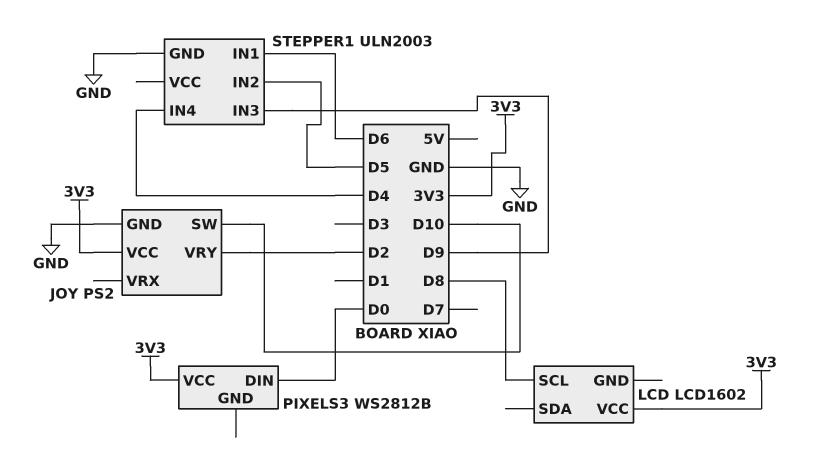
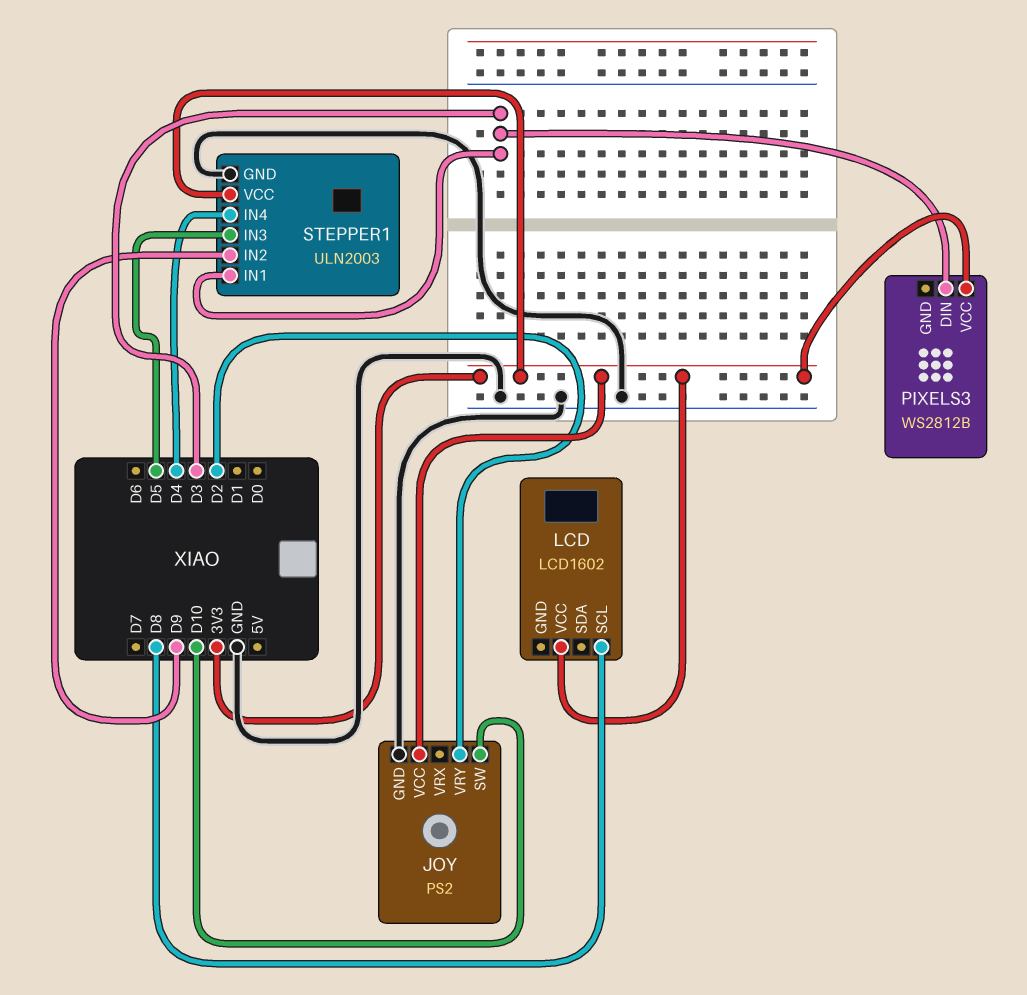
PIXELS3 pin DIN: D0 -> D3
STEPPER1 pin IN1: D6 -> D3
STEPPER1 pin IN2: D5 -> D9
STEPPER1 pin IN3: D9 -> D5
STEPPER1 pin VCC: none -> 3V3

